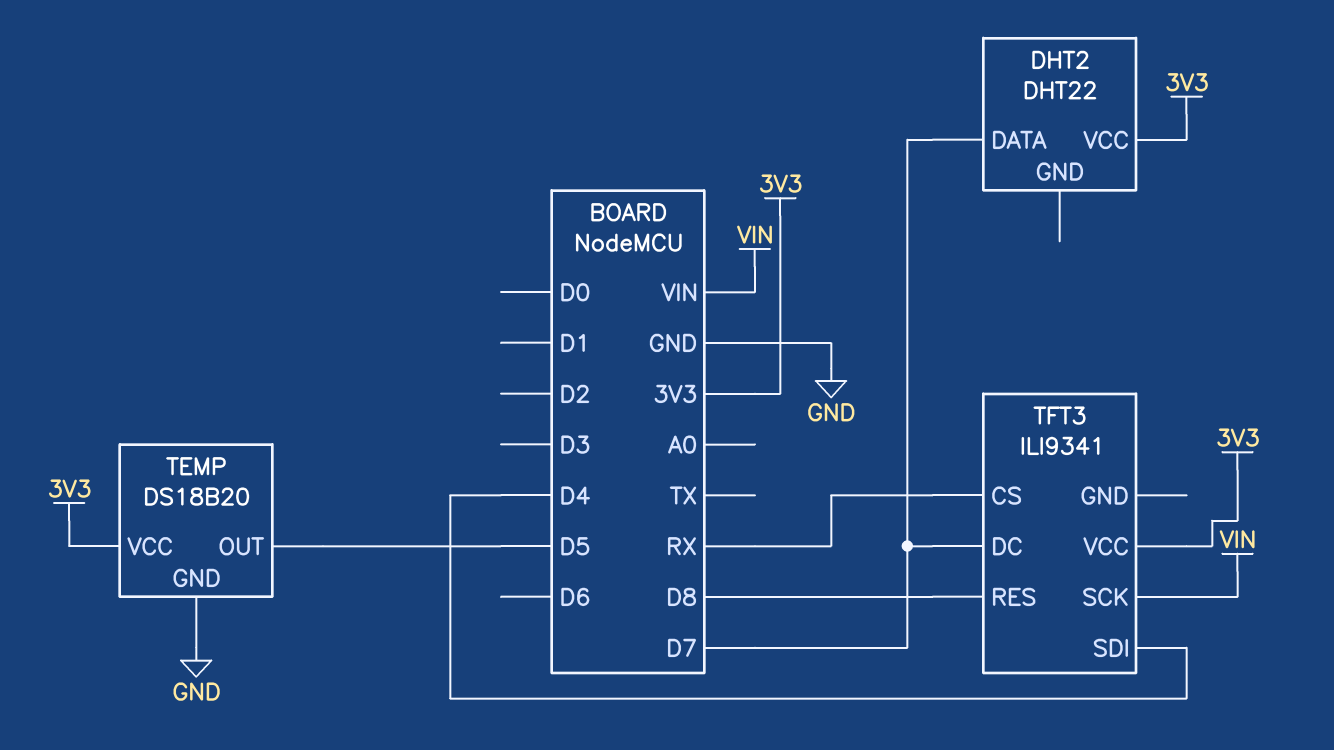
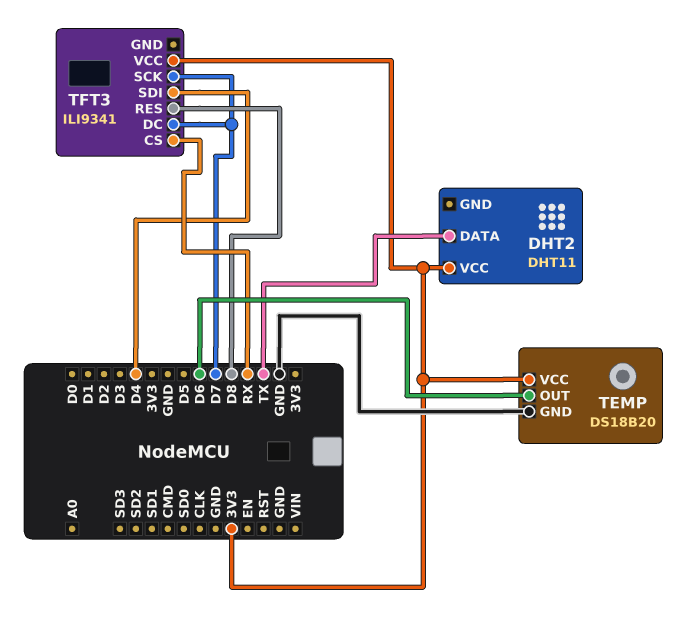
DHT2: DHT22 -> DHT11
DHT2 pin DATA: D7 -> TX
TEMP pin OUT: D5 -> D6
TFT3 pin SCK: VIN -> D7

